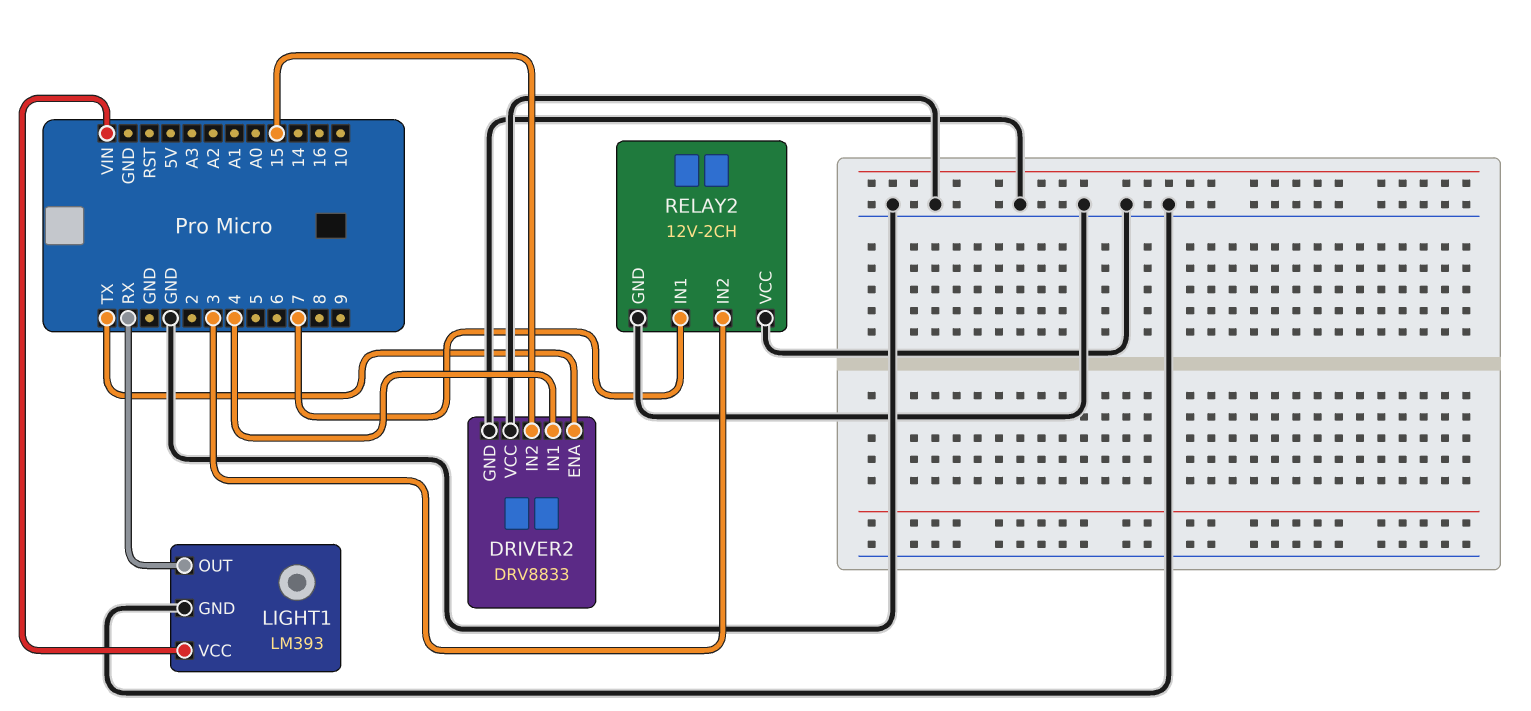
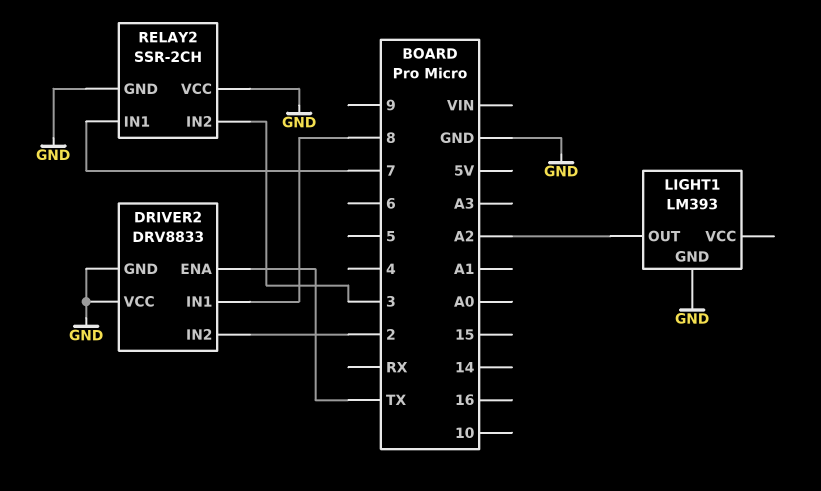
DRIVER2 pin IN1: 4 -> 8
DRIVER2 pin IN2: 15 -> 2
LIGHT1 pin OUT: RX -> A2
LIGHT1 pin VCC: VIN -> none
RELAY2: 12V-2CH -> SSR-2CH

